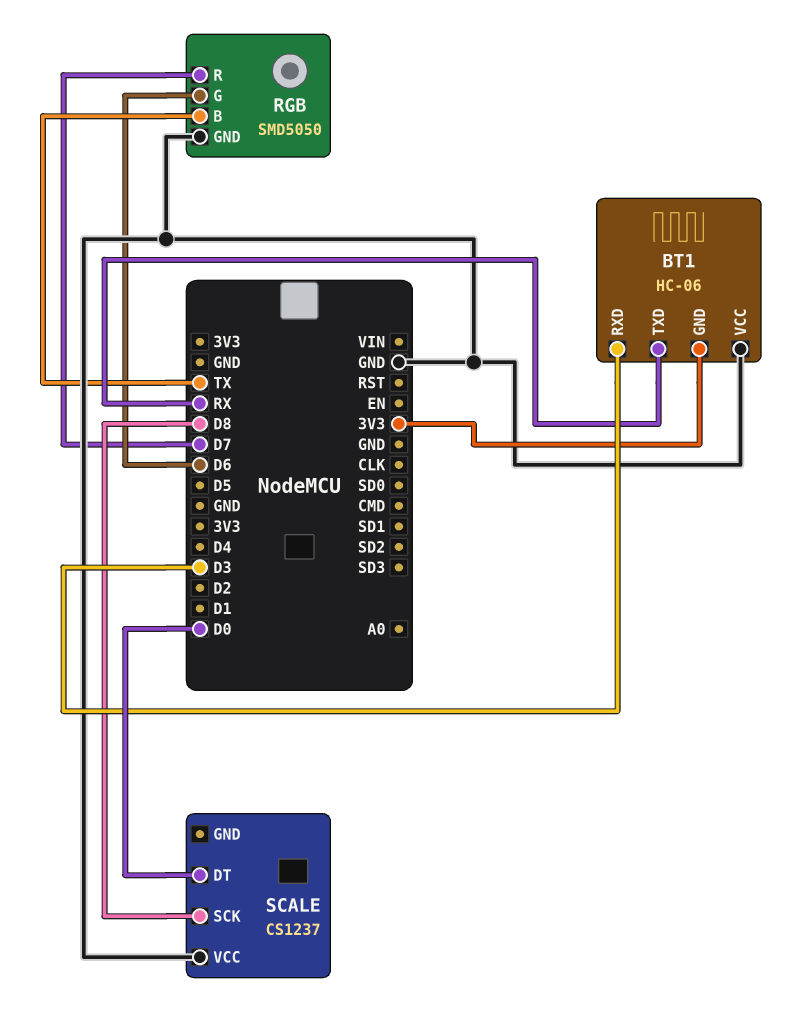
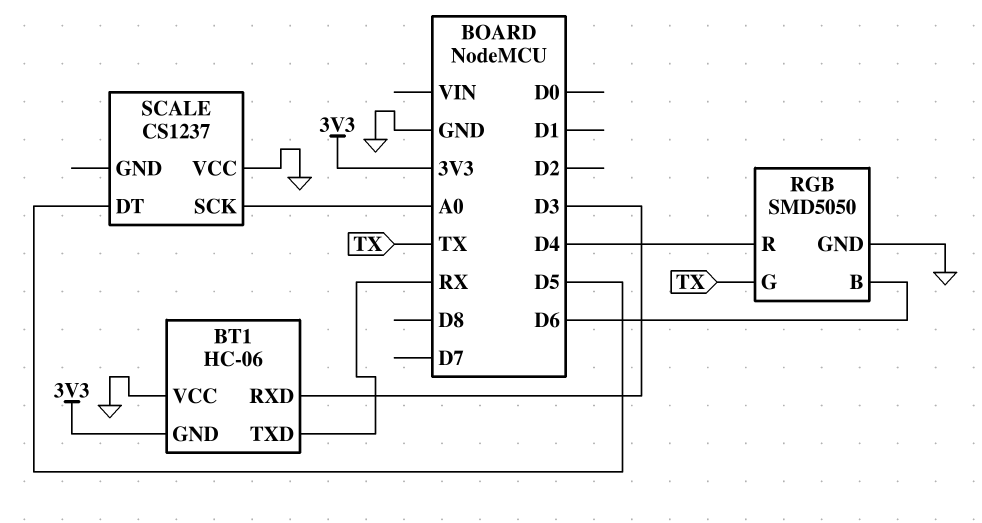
RGB pin B: TX -> D6
RGB pin G: D6 -> TX
RGB pin R: D7 -> D4
SCALE pin DT: D0 -> D5
SCALE pin SCK: D8 -> A0

